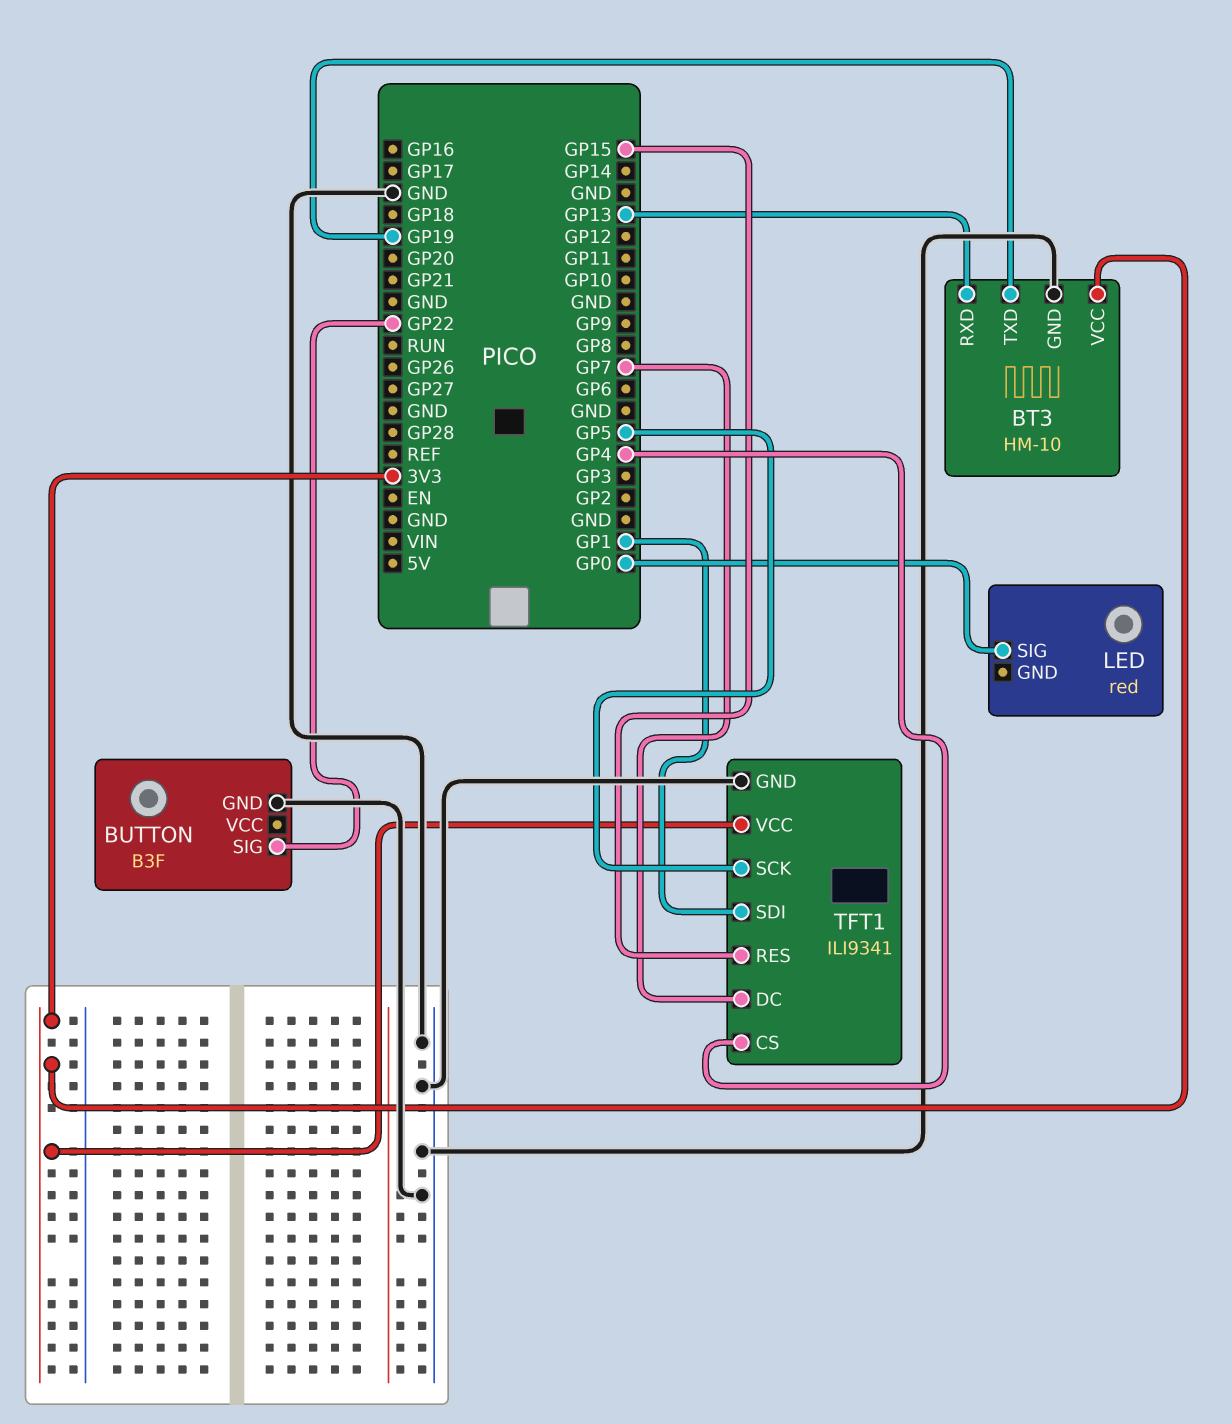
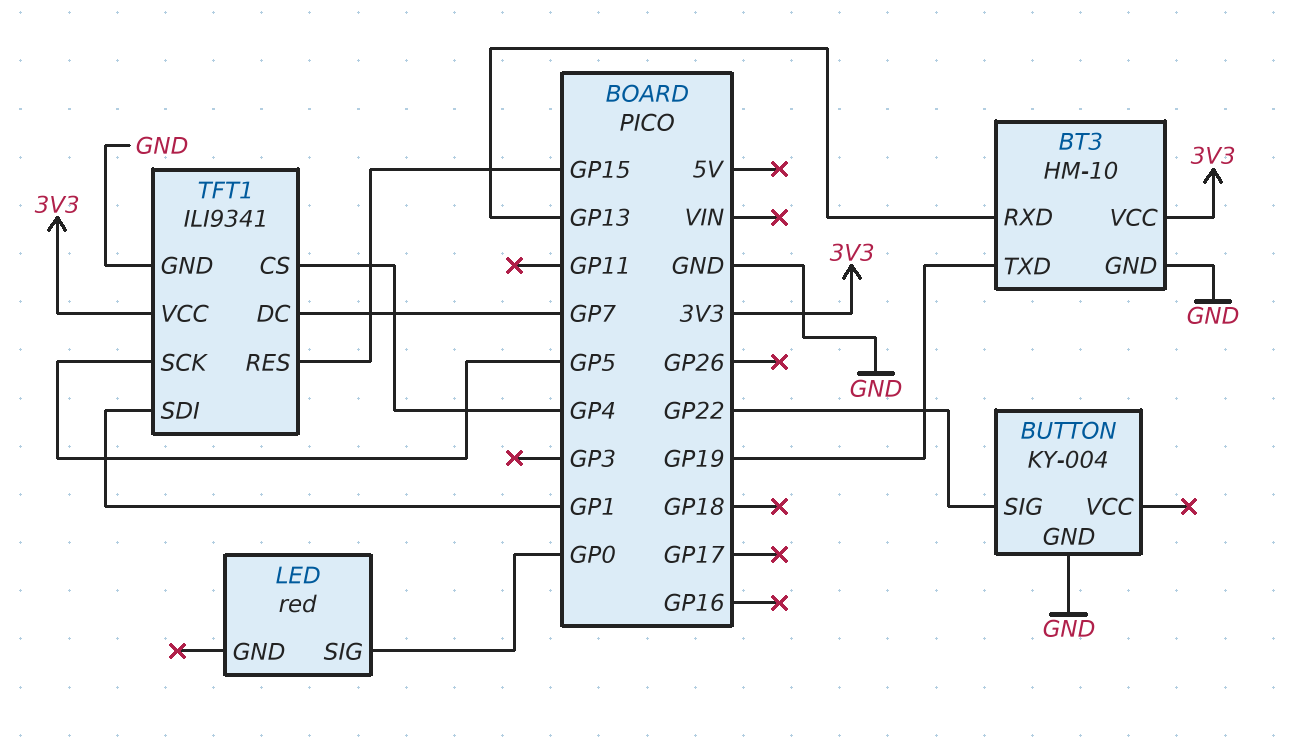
BUTTON: B3F -> KY-004

